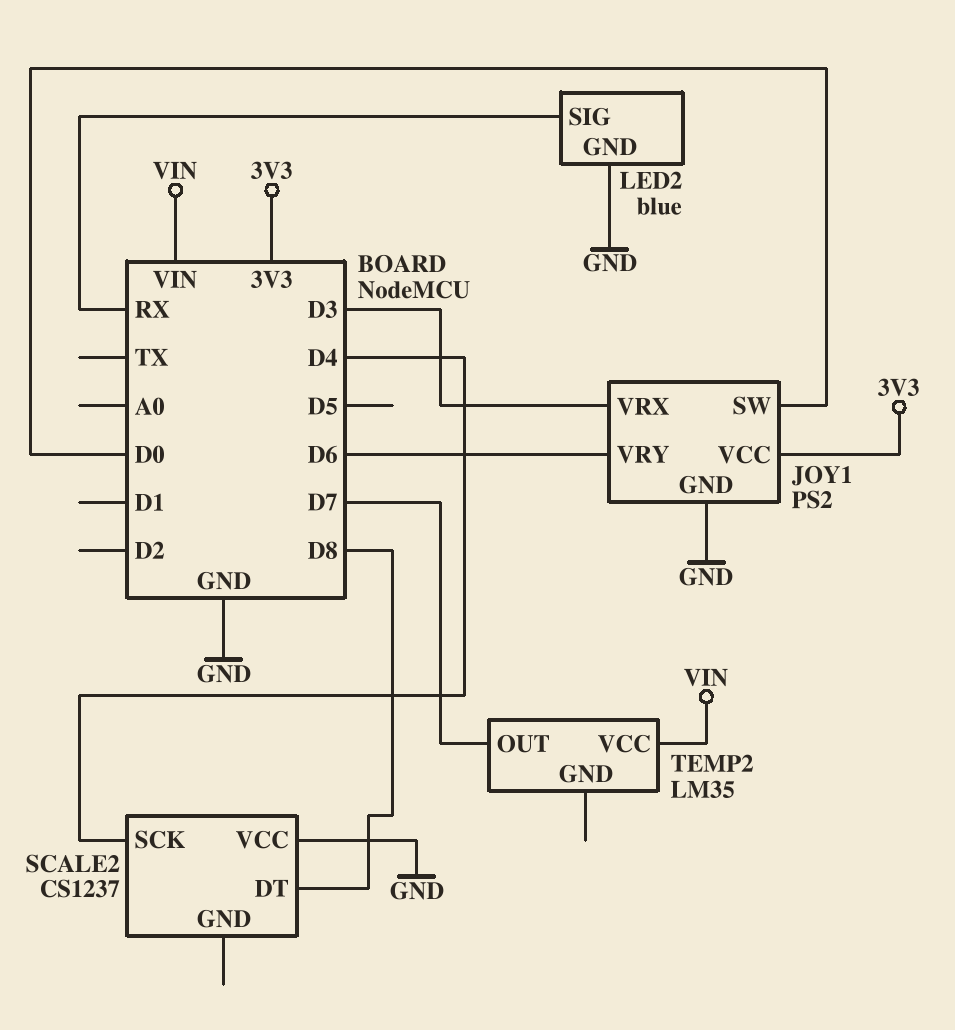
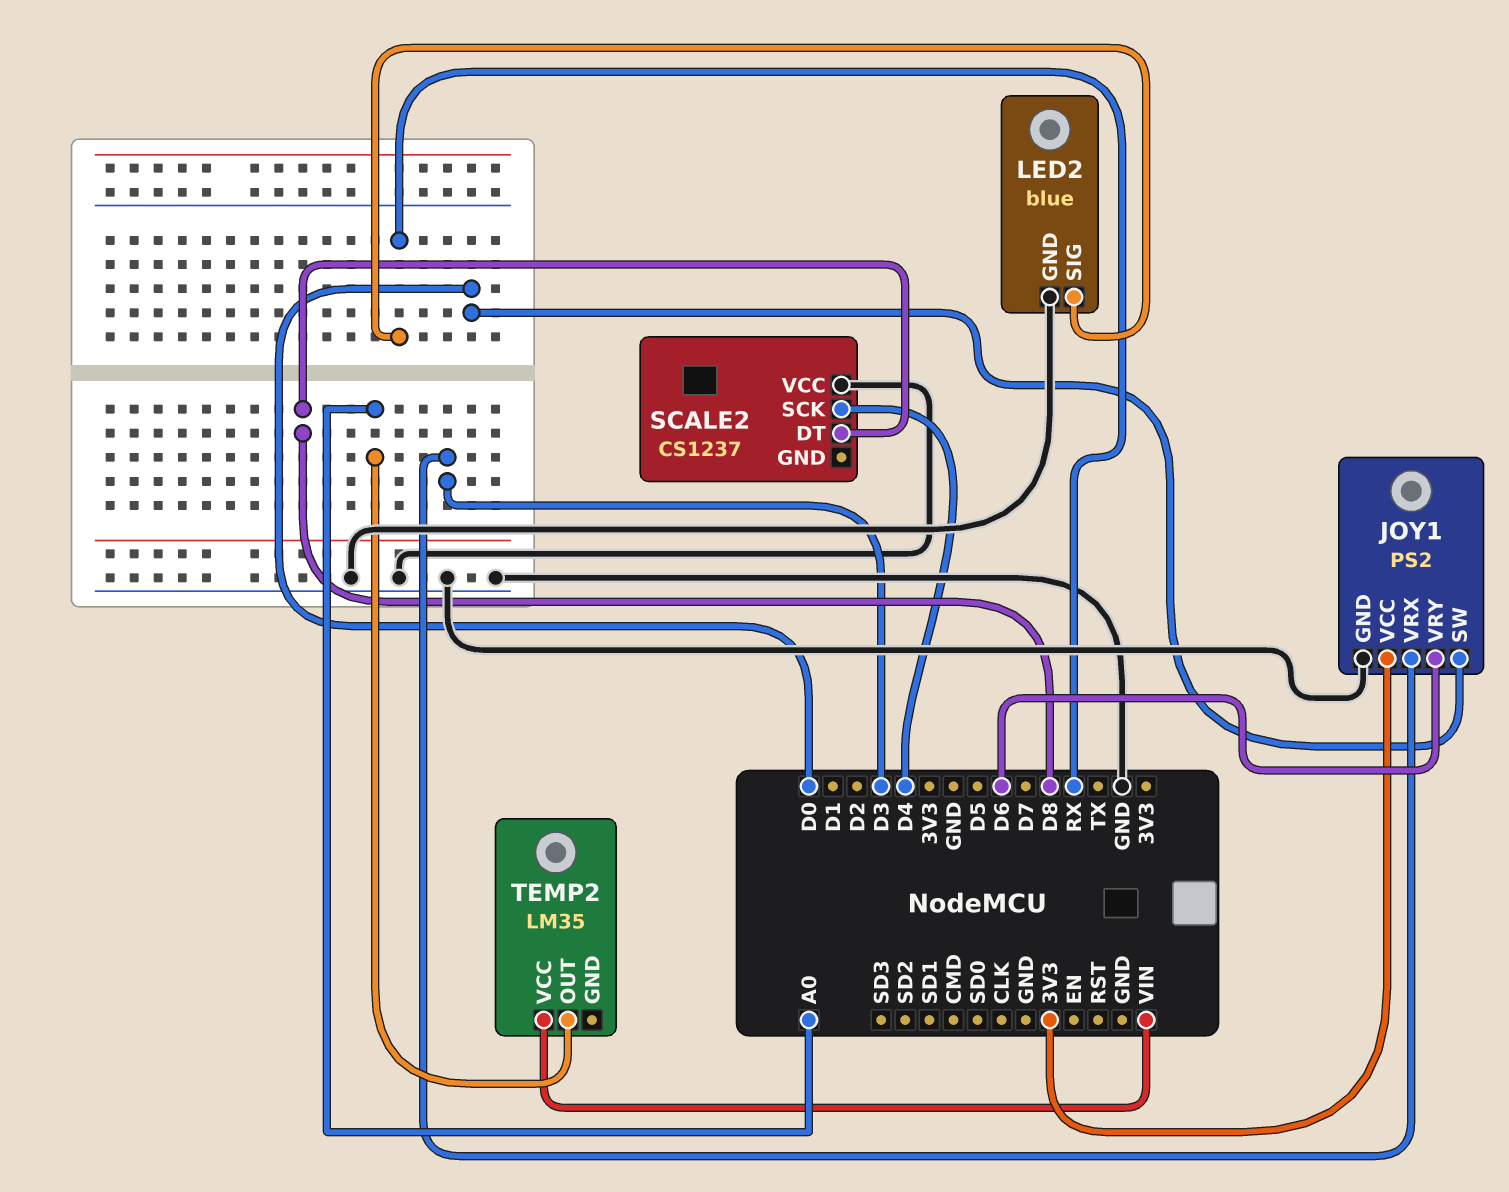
TEMP2 pin OUT: D7 -> A0

